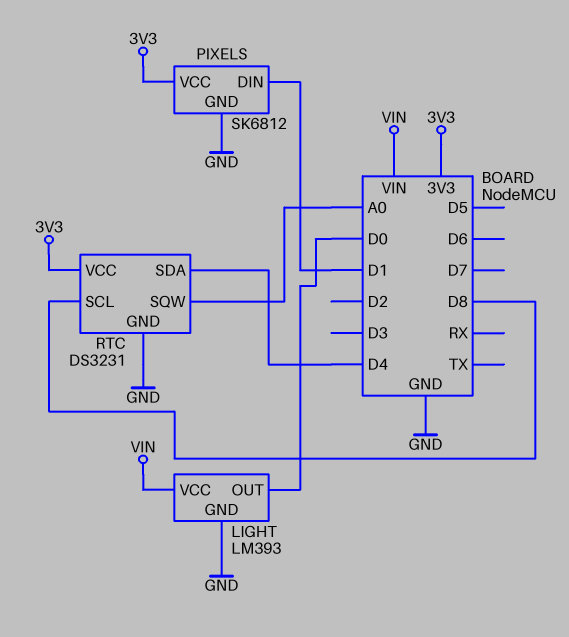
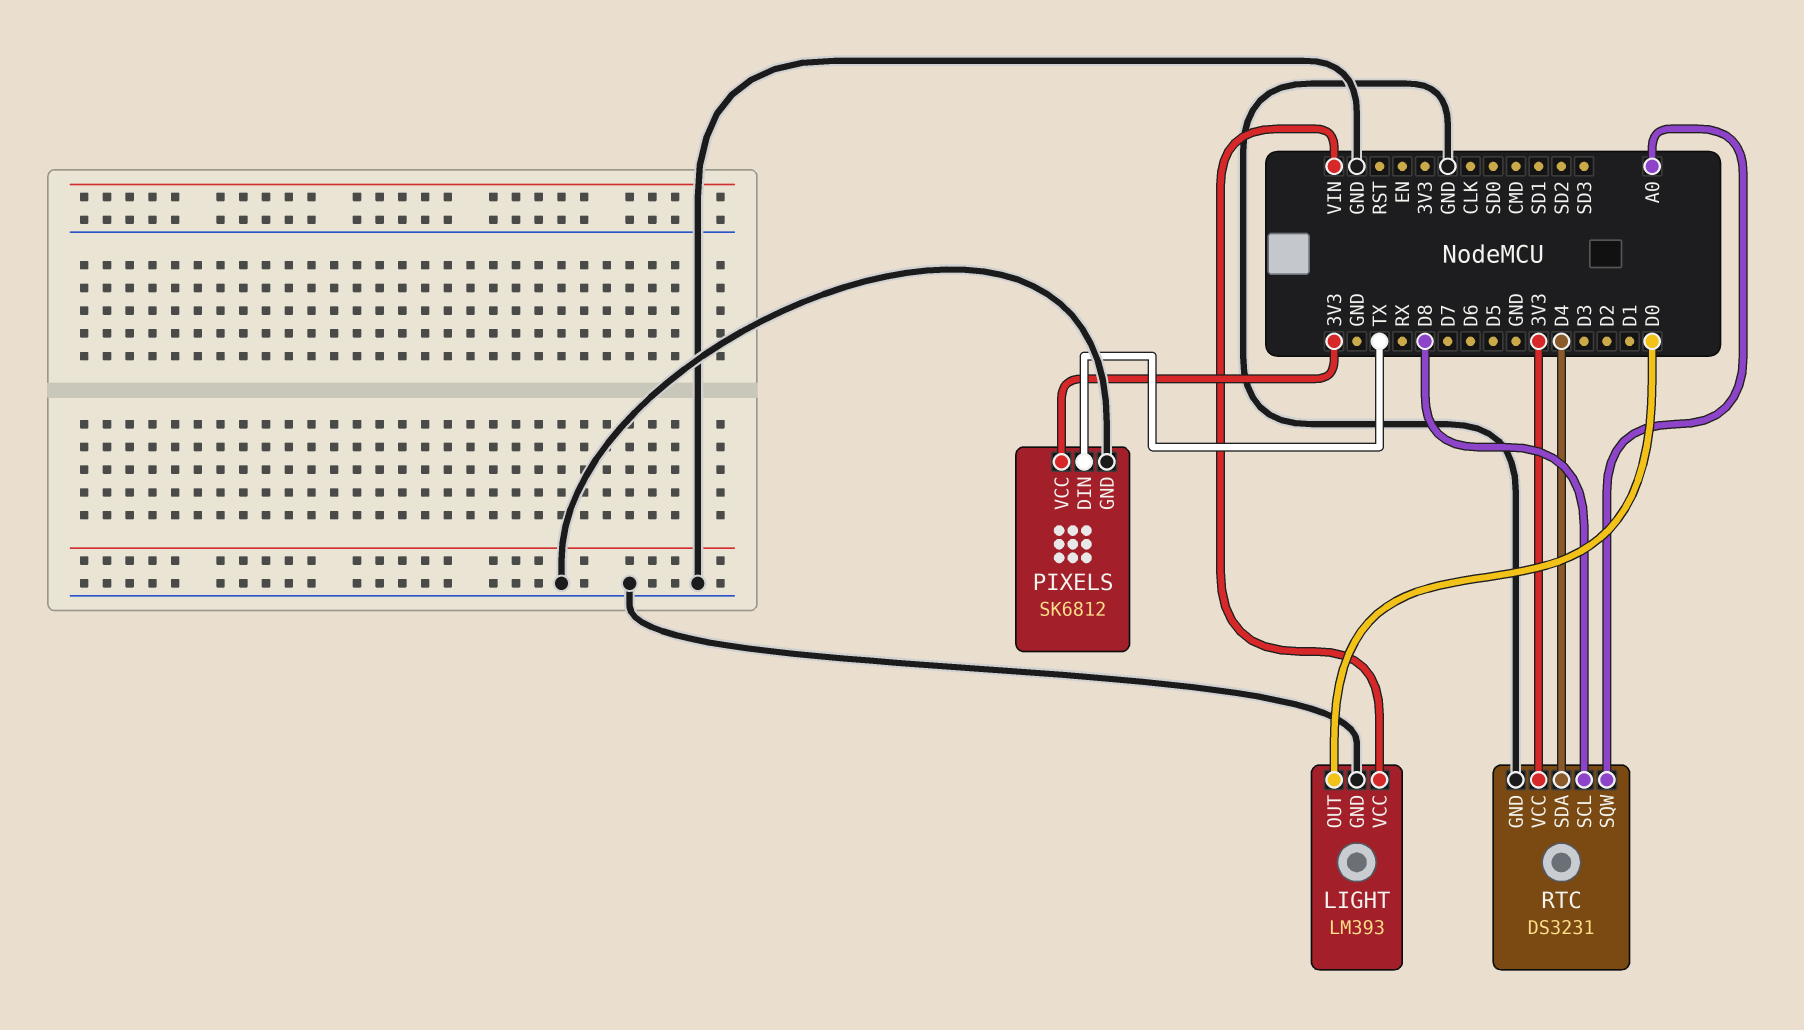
PIXELS pin DIN: D1 -> TX

